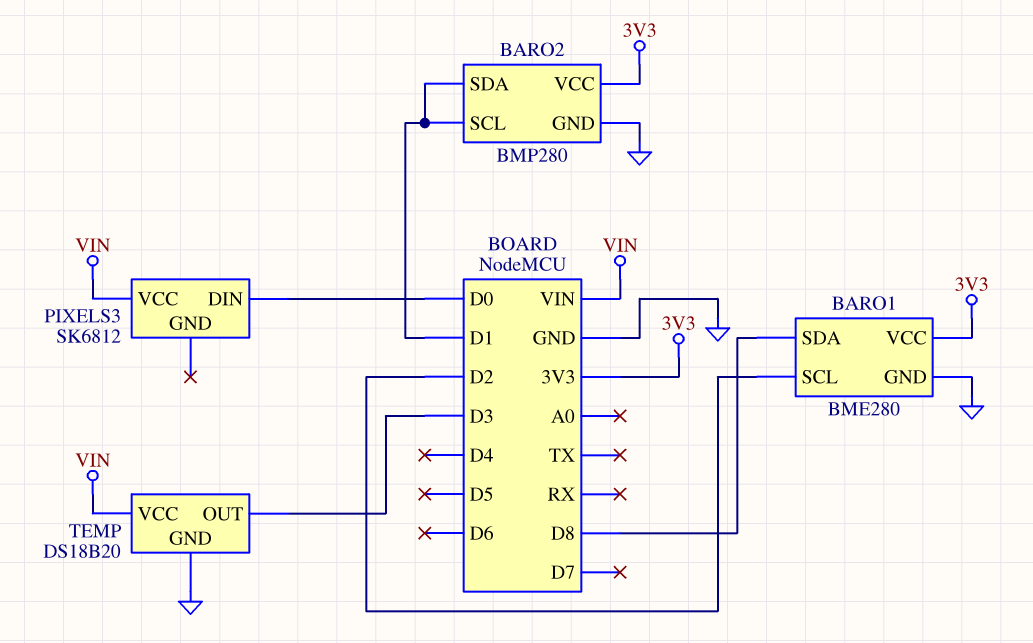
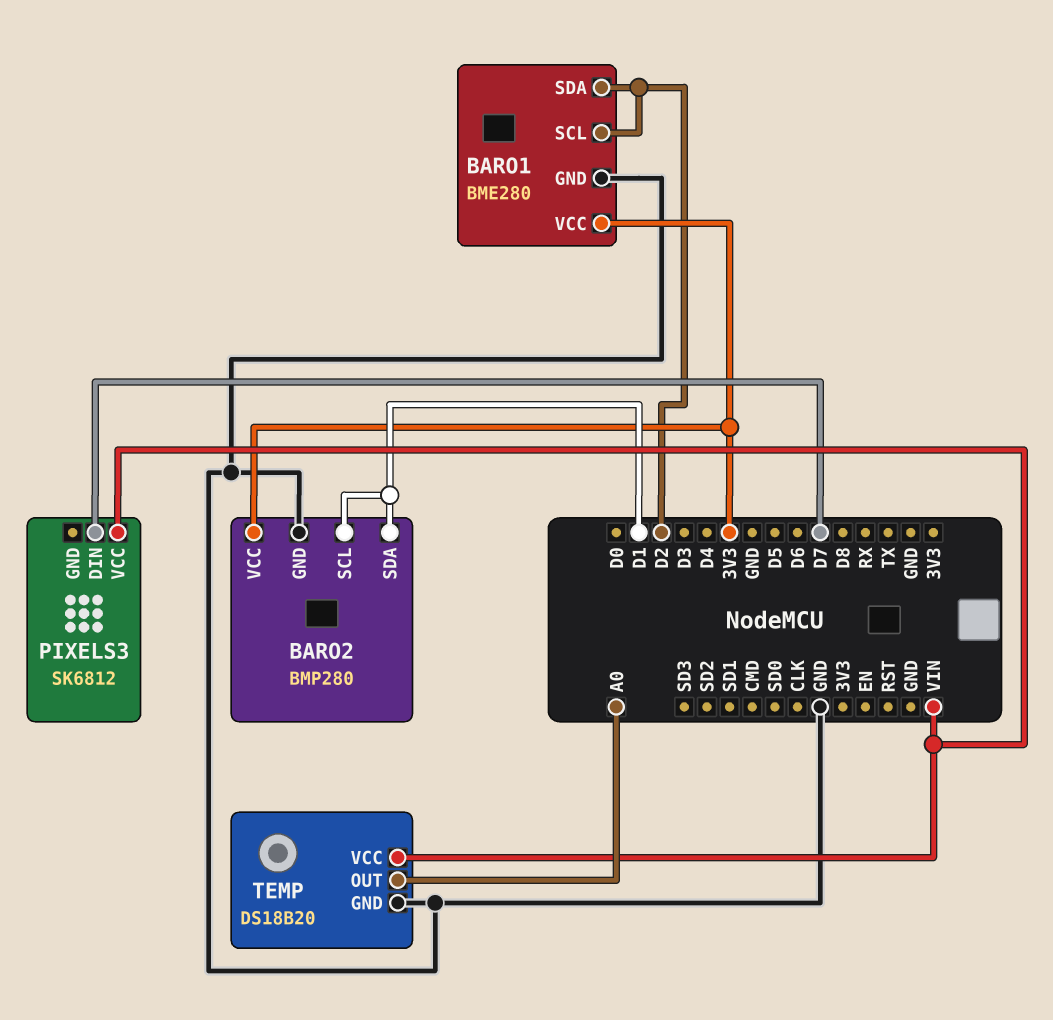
BARO1 pin SDA: D8 -> D2
PIXELS3 pin DIN: D0 -> D7
TEMP pin OUT: D3 -> A0

